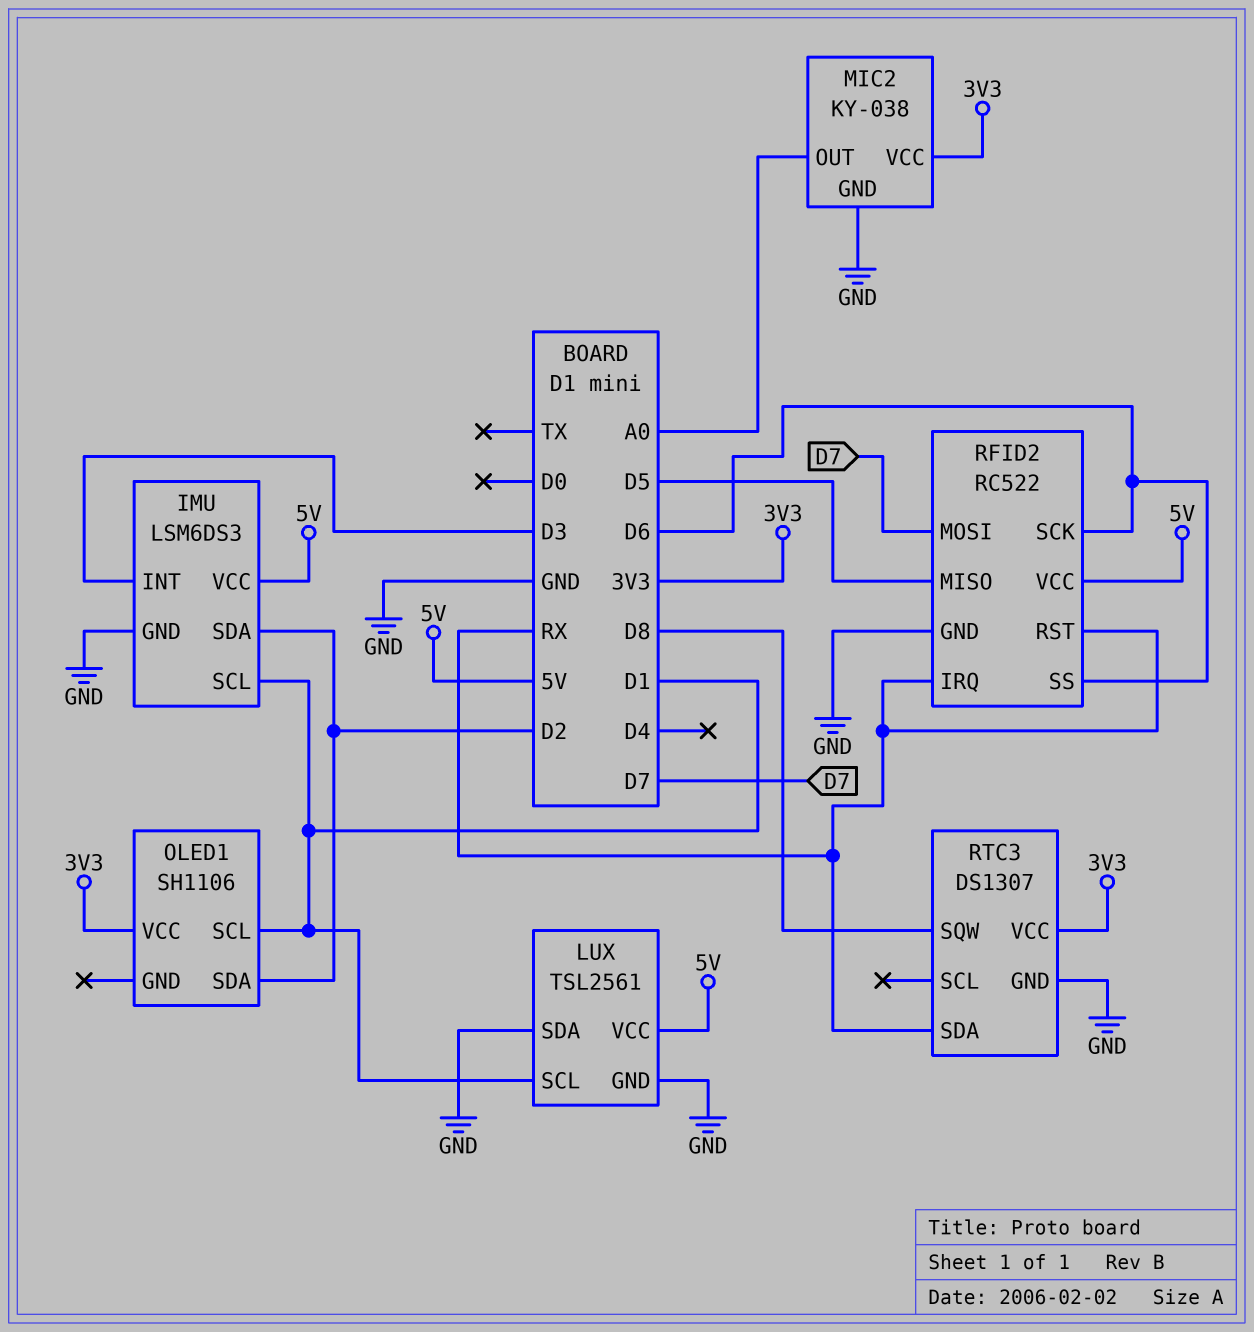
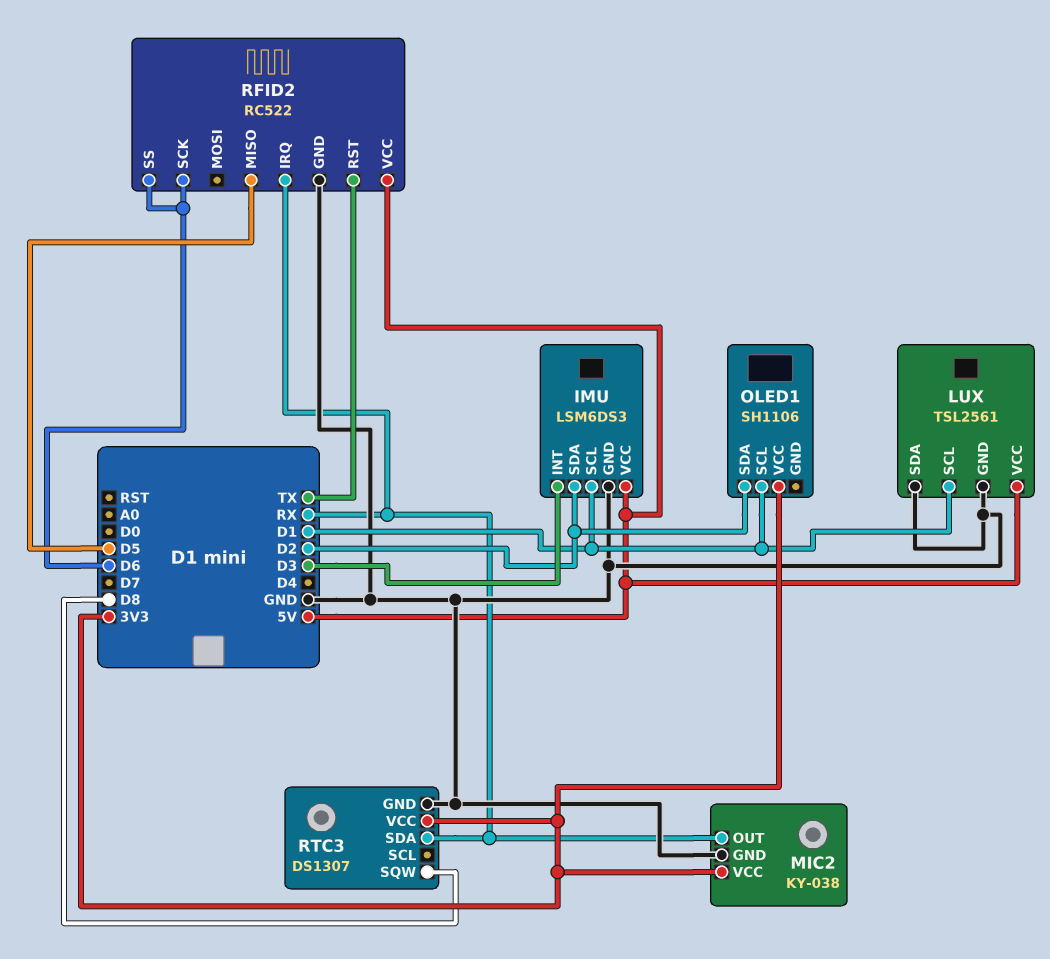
MIC2 pin OUT: A0 -> RX
RFID2 pin MOSI: D7 -> none
RFID2 pin RST: RX -> TX

